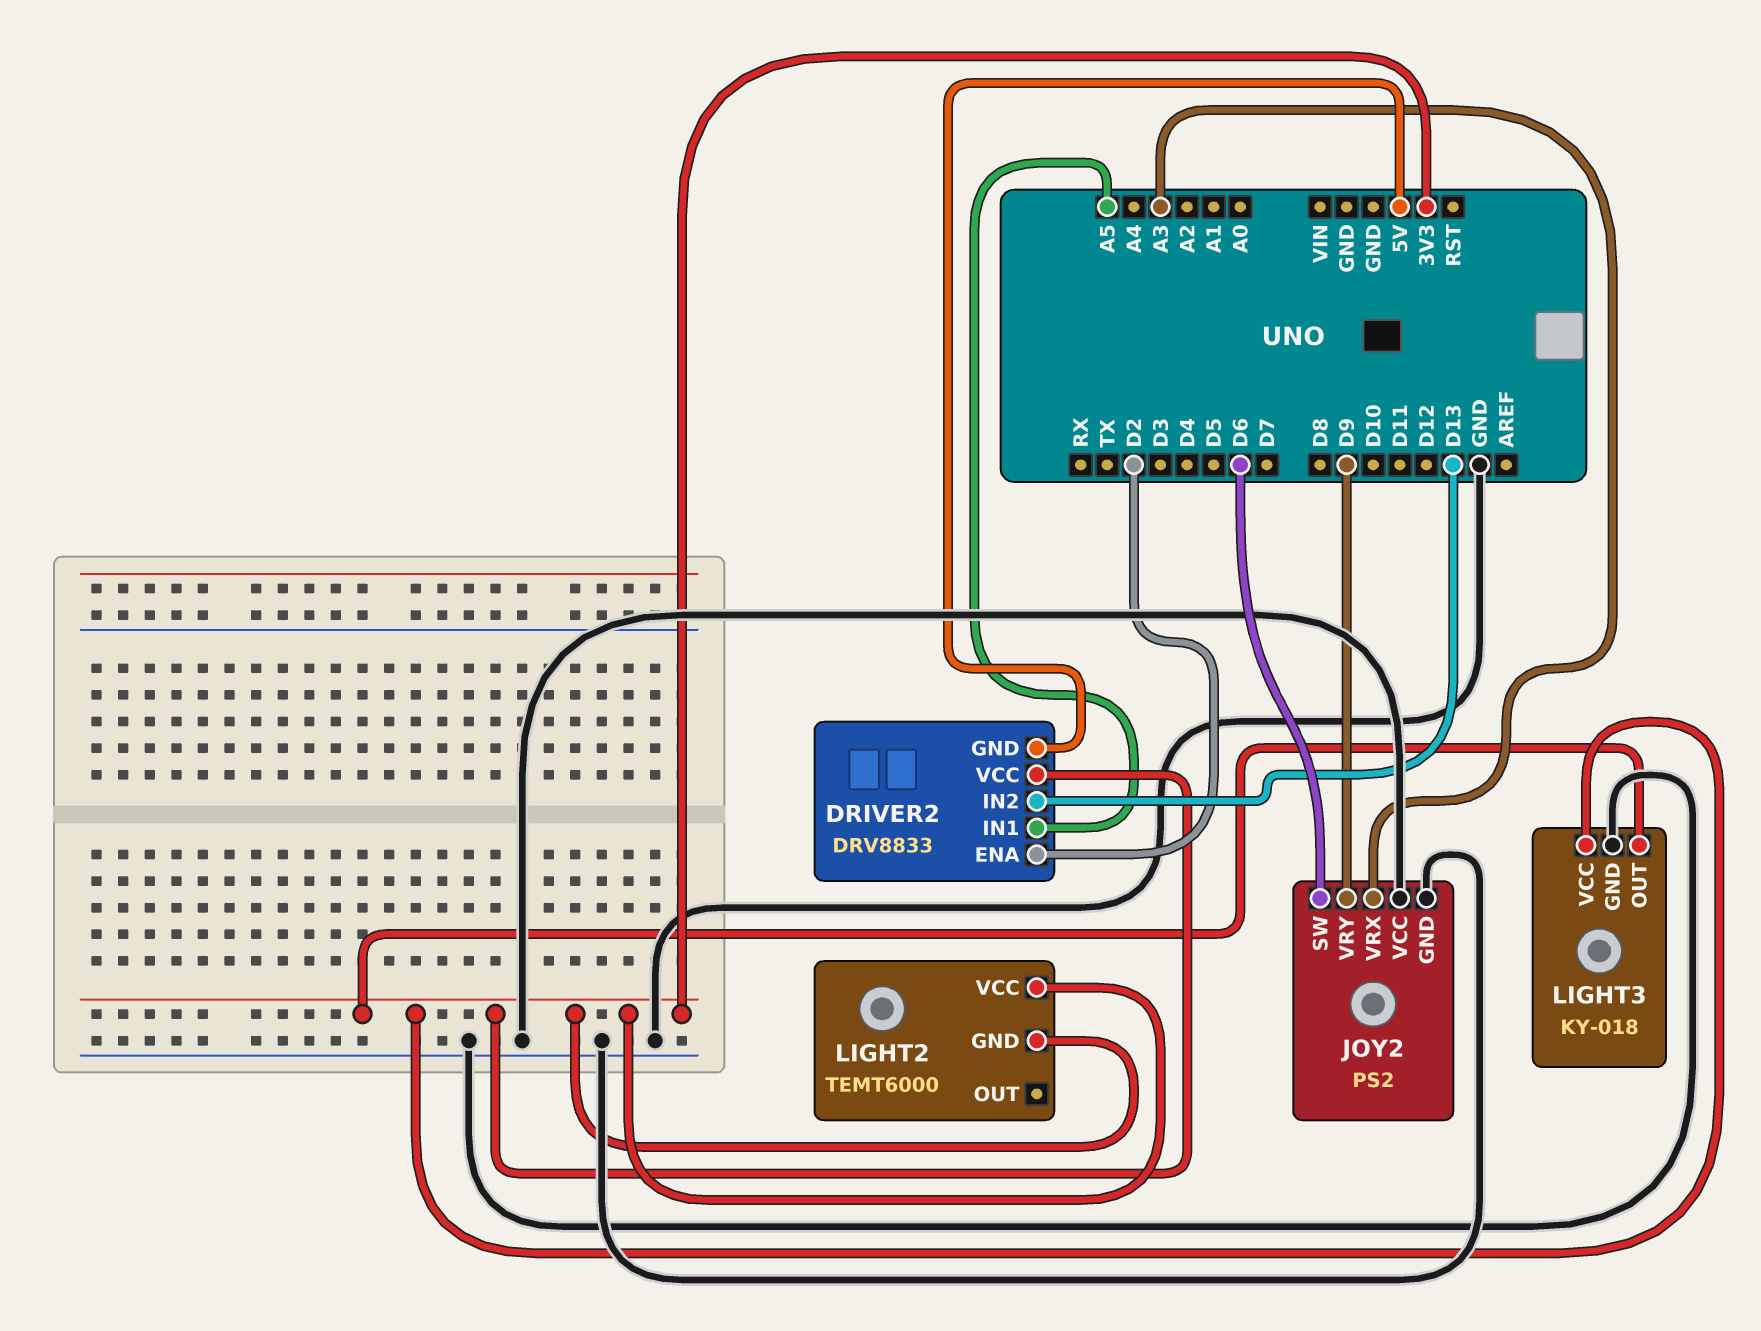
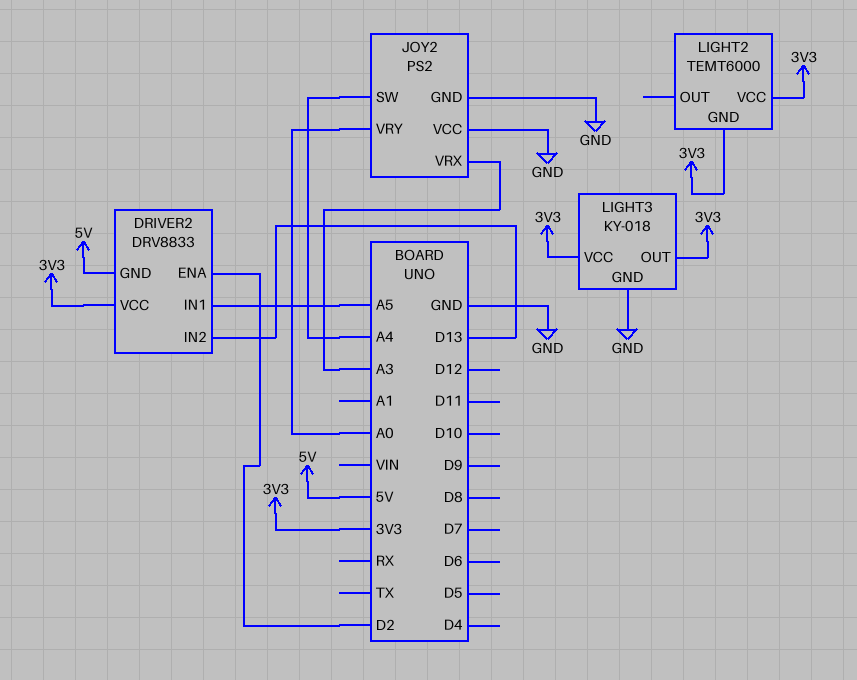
JOY2 pin SW: D6 -> A4
JOY2 pin VRY: D9 -> A0

